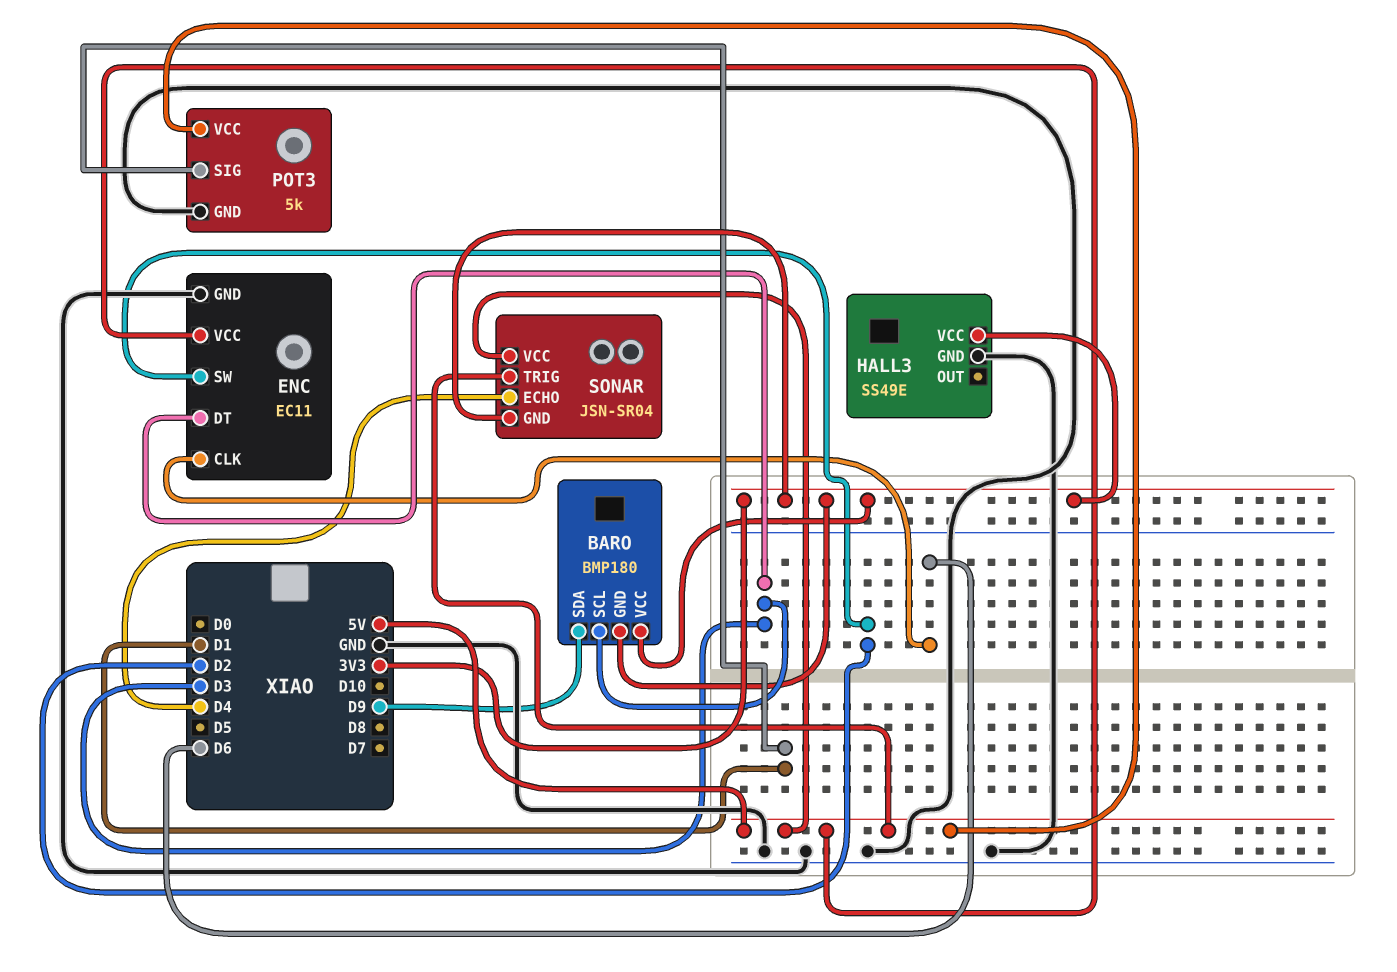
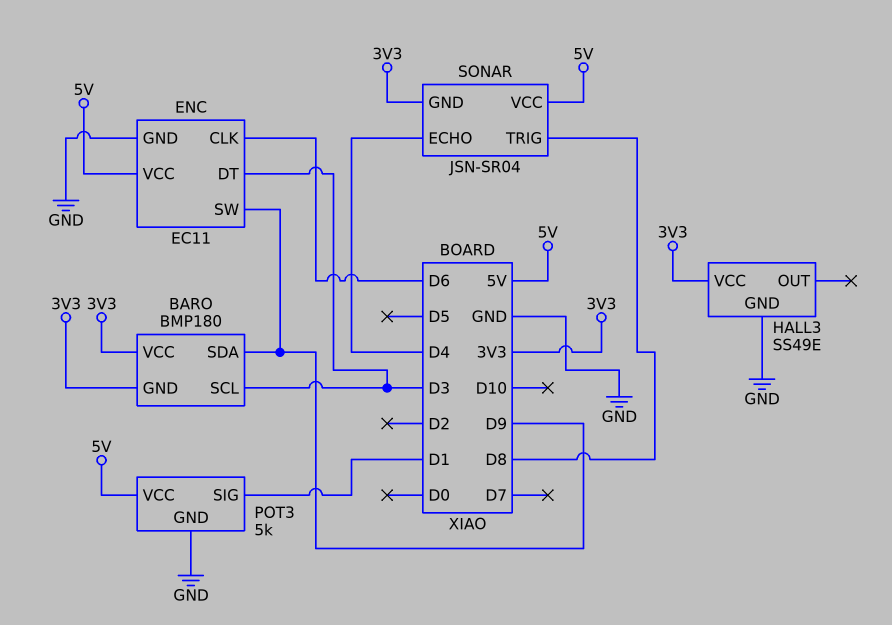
ENC pin SW: D2 -> D9
SONAR pin TRIG: 5V -> D8

